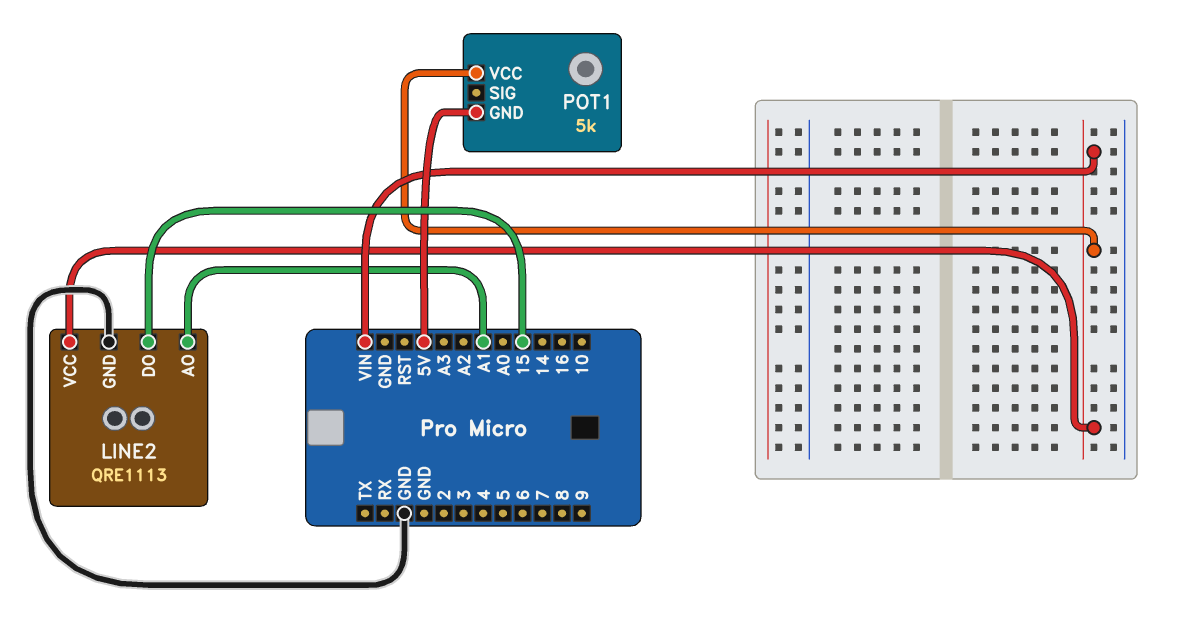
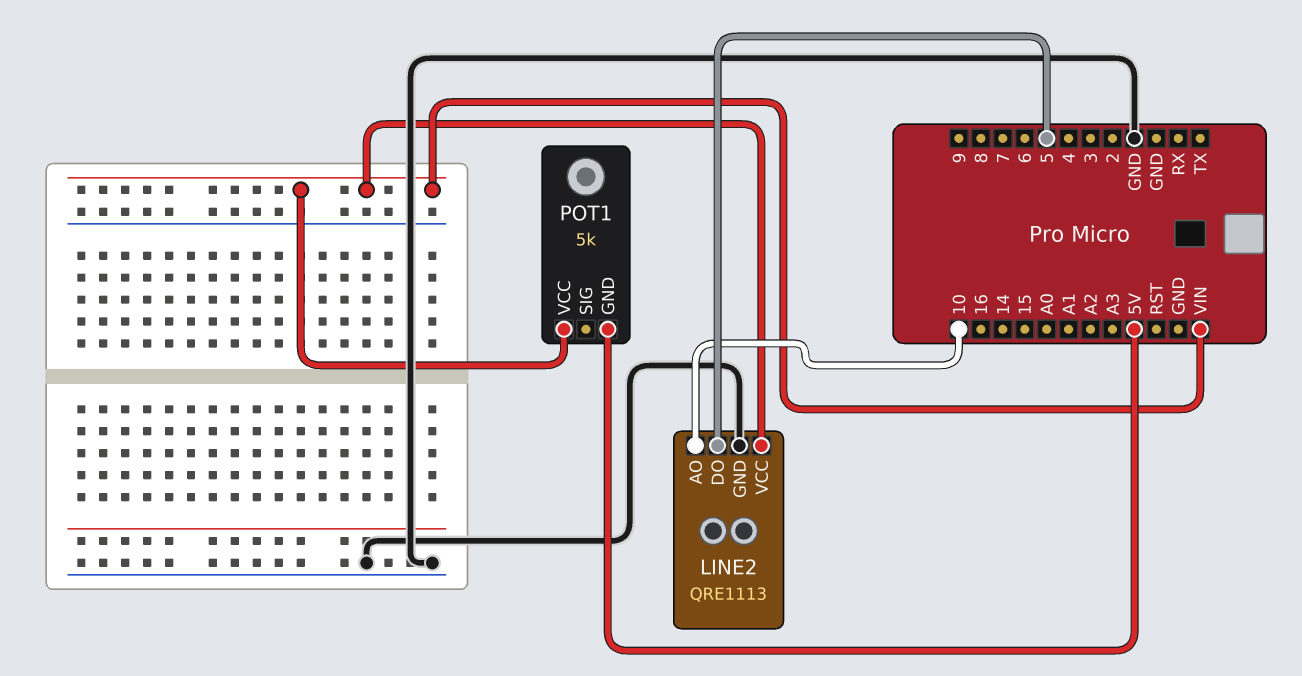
LINE2 pin AO: A1 -> 10
LINE2 pin DO: 15 -> 5

